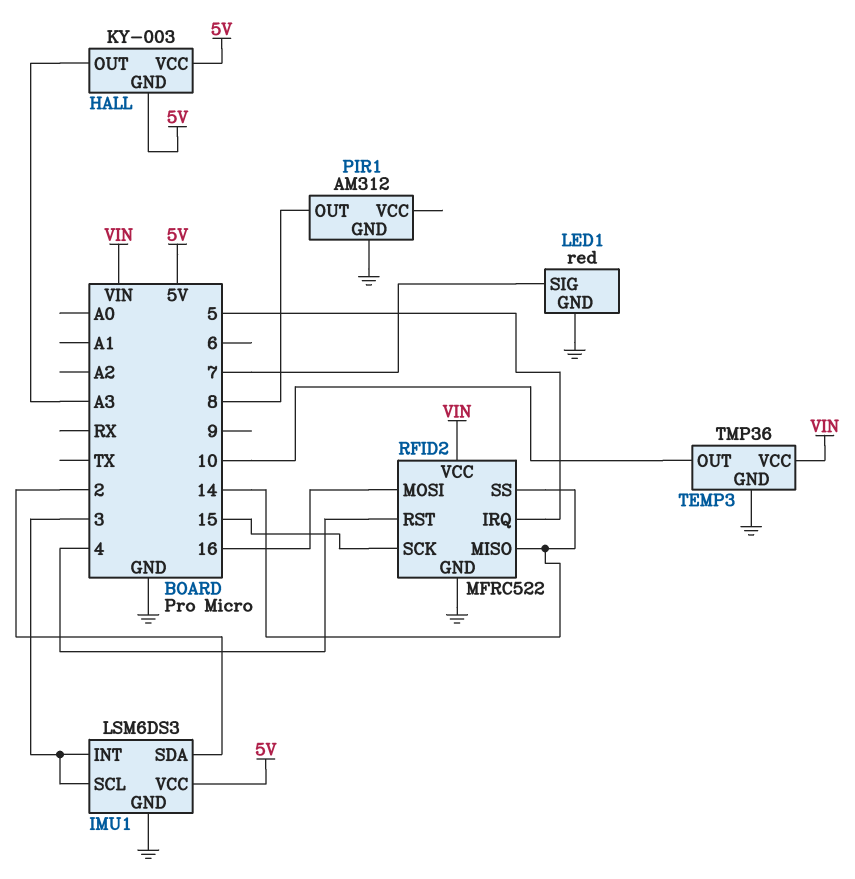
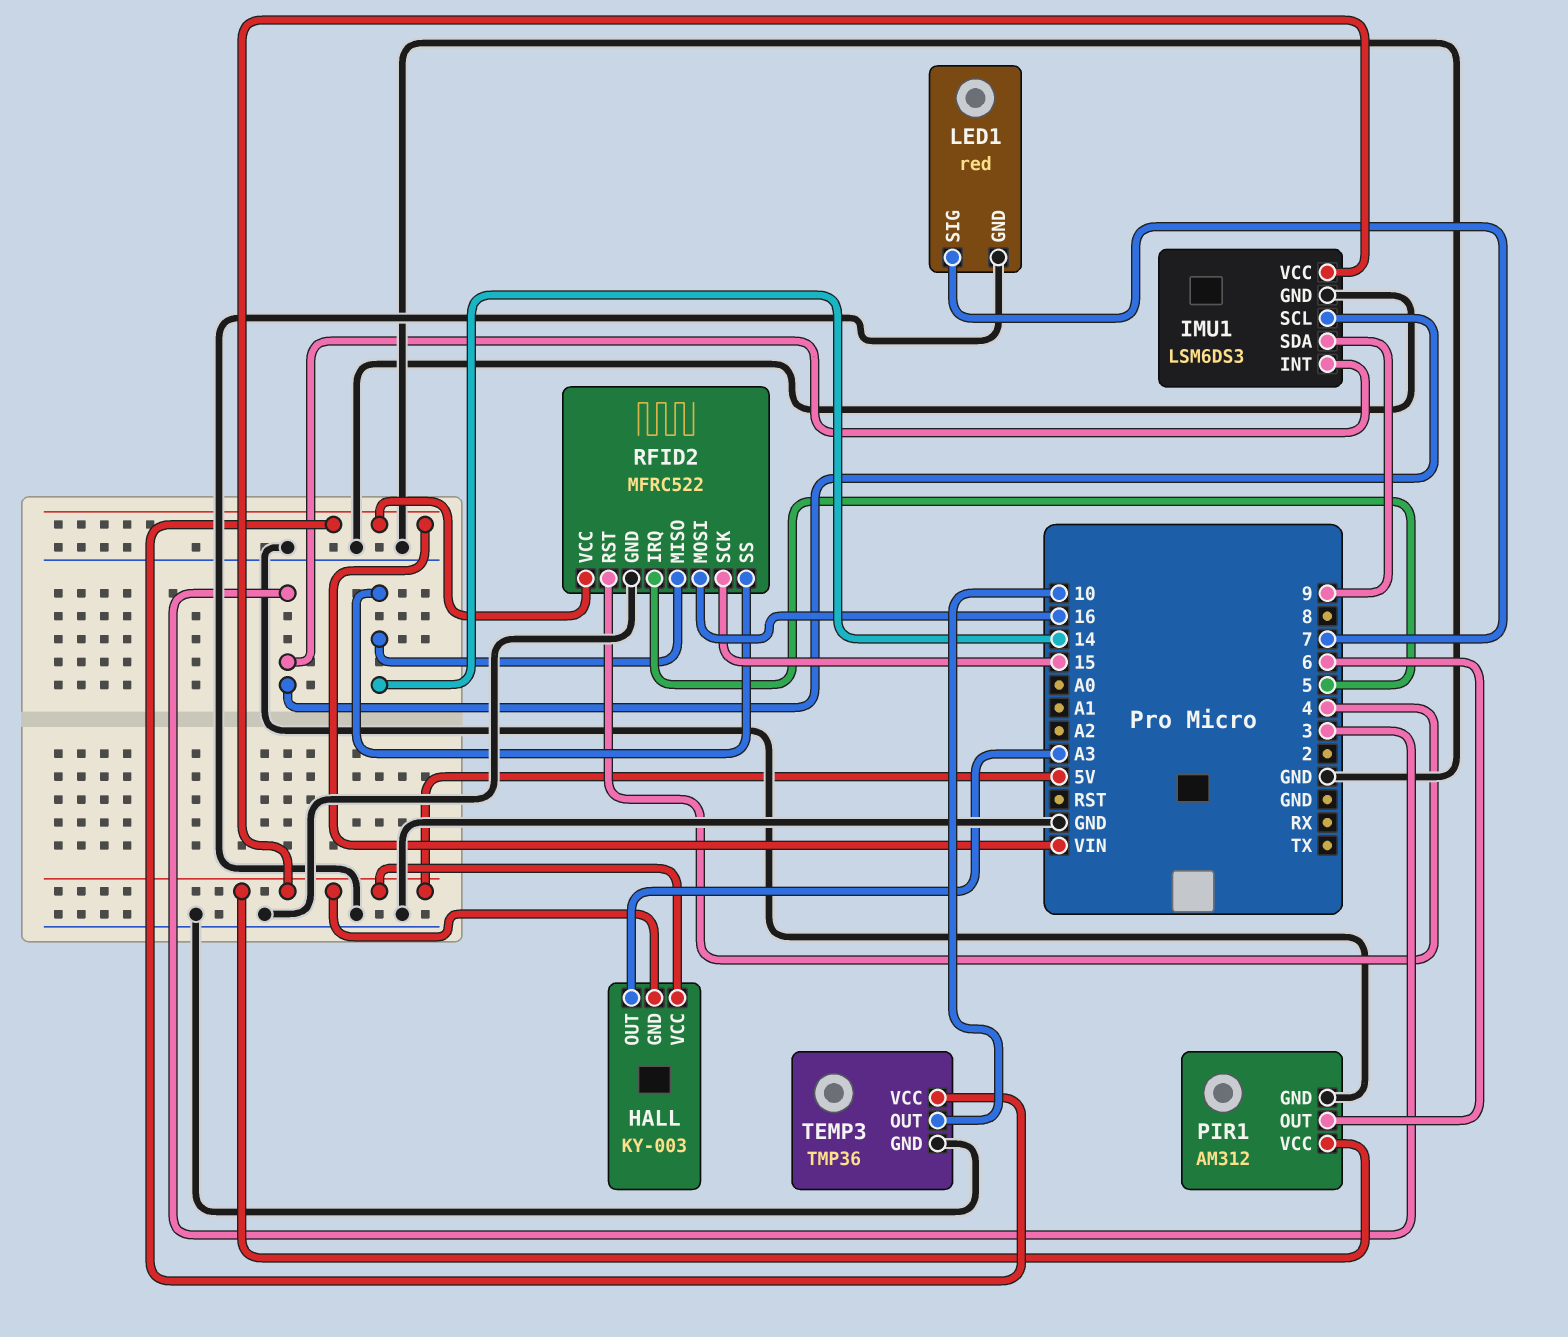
IMU1 pin SDA: 2 -> 9
PIR1 pin OUT: 8 -> 6
PIR1 pin VCC: none -> 5V

